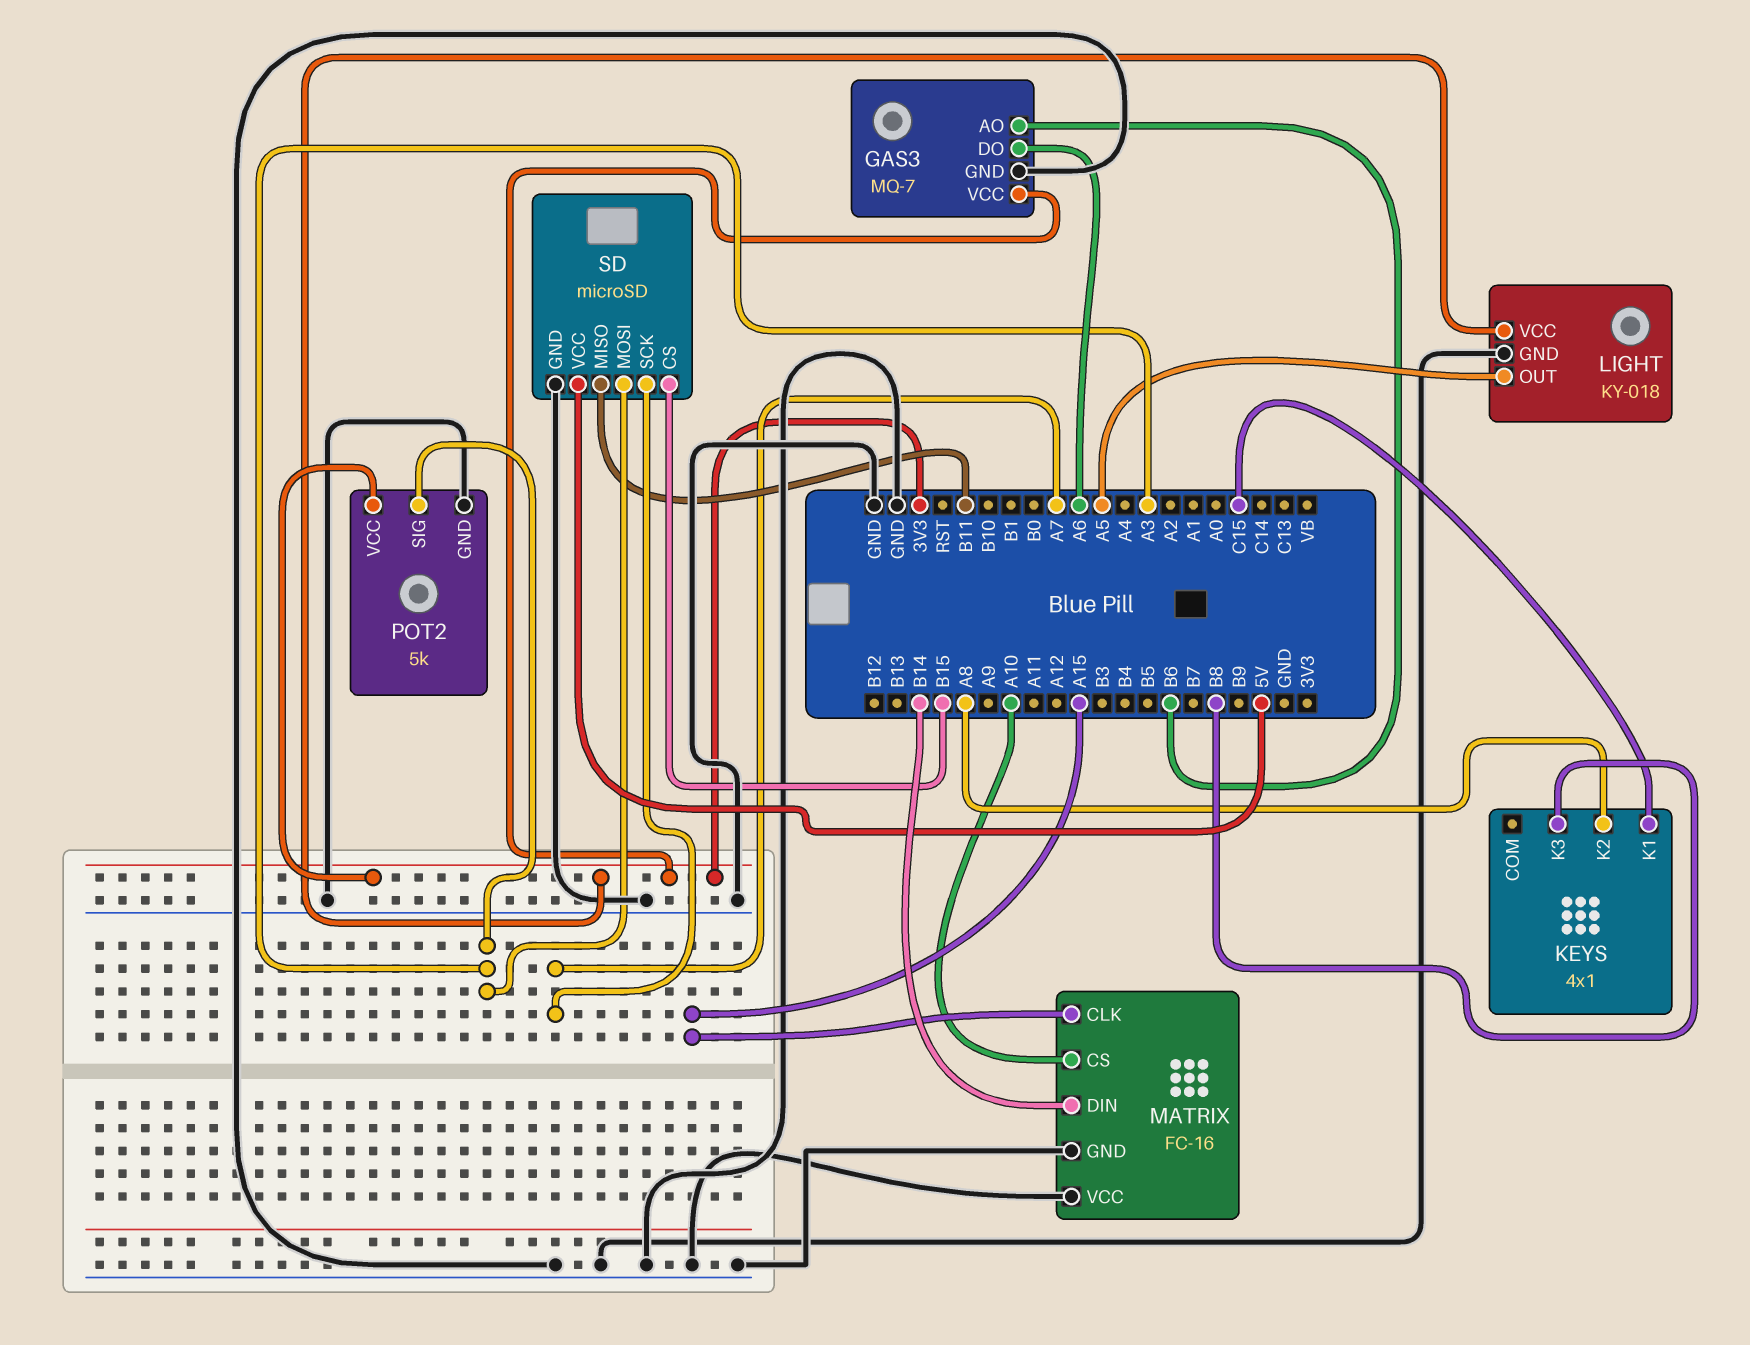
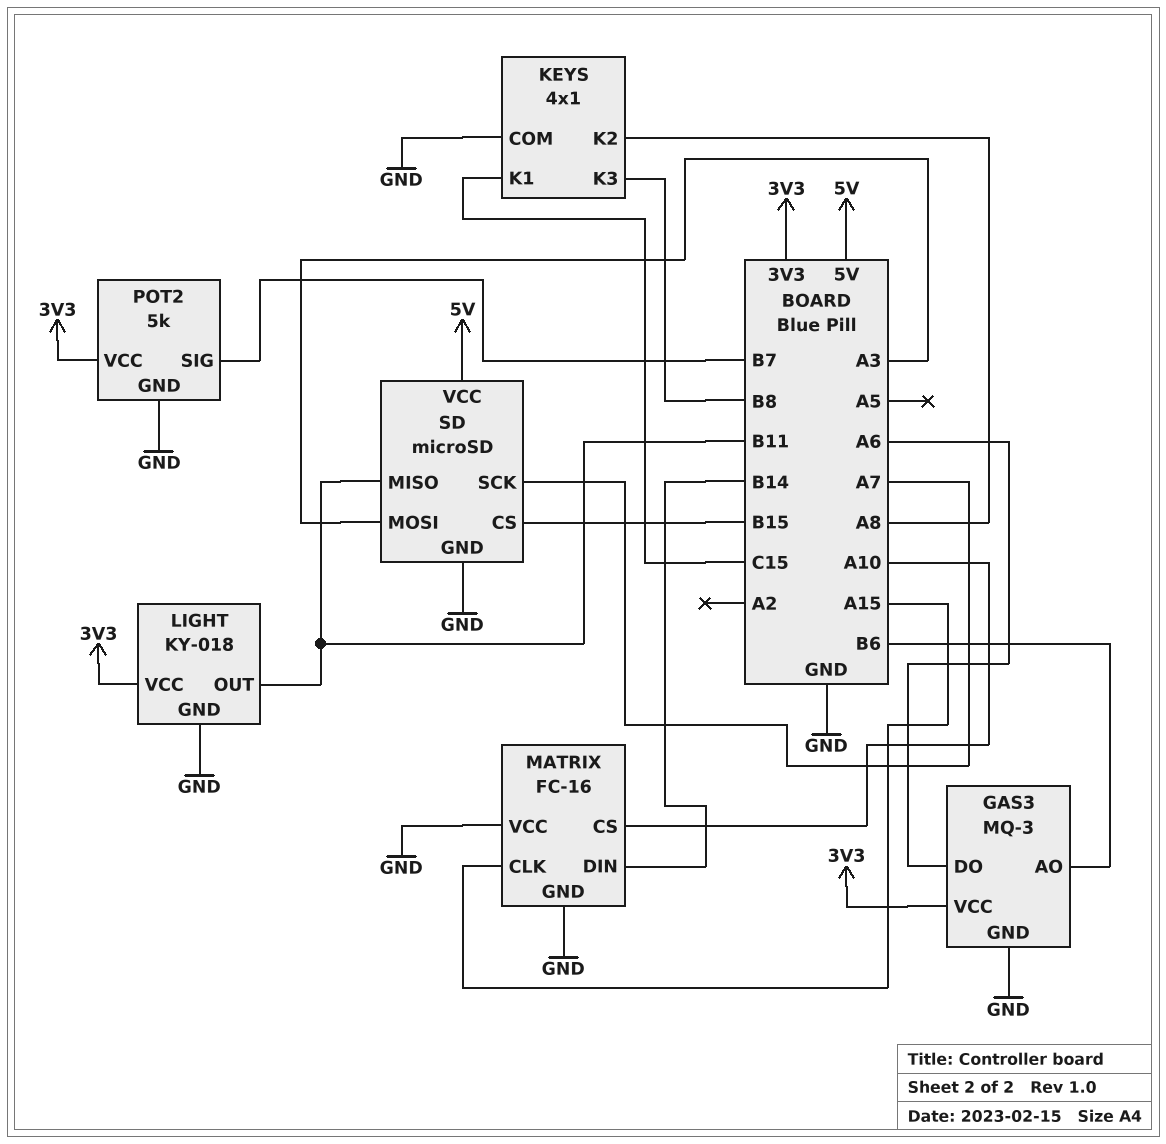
GAS3: MQ-7 -> MQ-3
KEYS pin COM: none -> GND
LIGHT pin OUT: A5 -> B11
POT2 pin SIG: A3 -> B7

